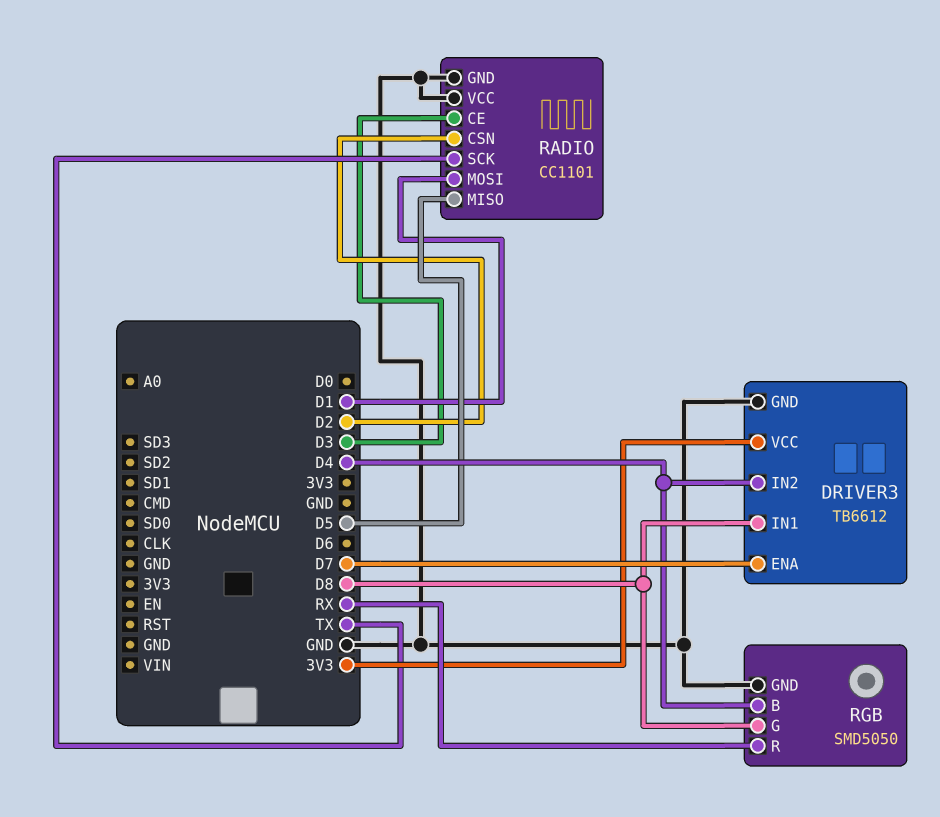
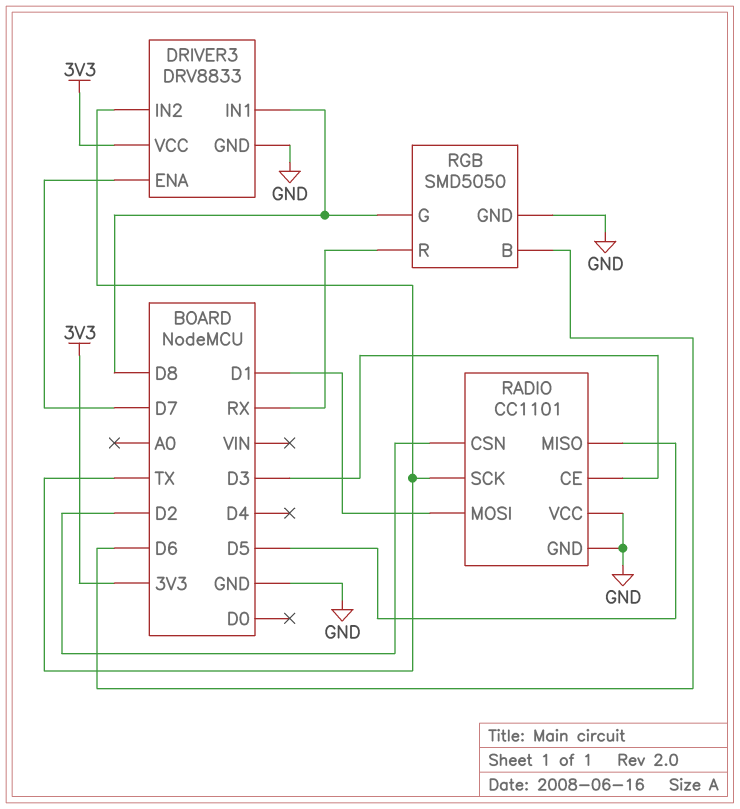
DRIVER3: TB6612 -> DRV8833
DRIVER3 pin IN2: D4 -> TX
RGB pin B: D4 -> D6

